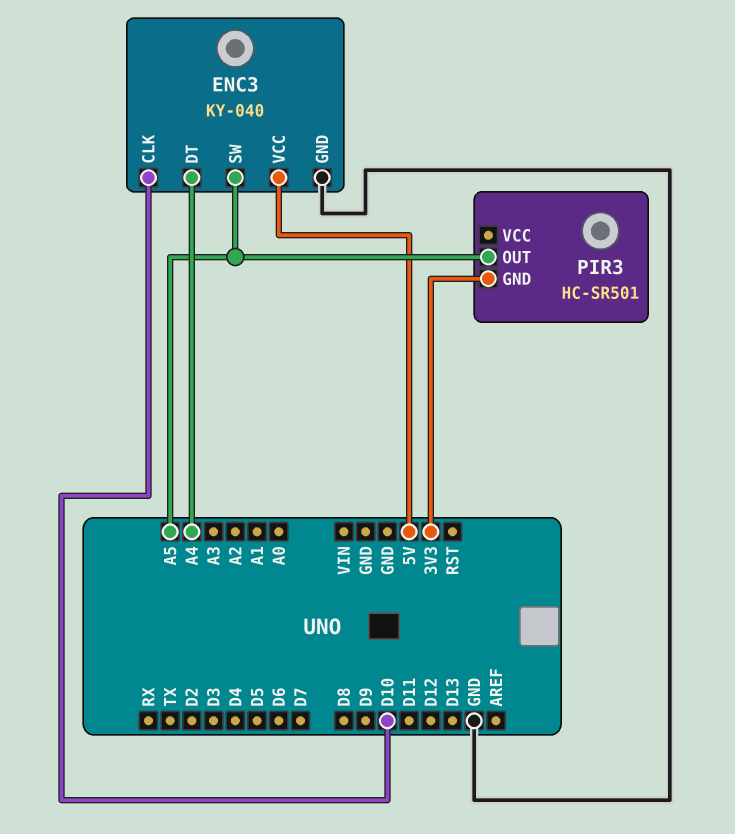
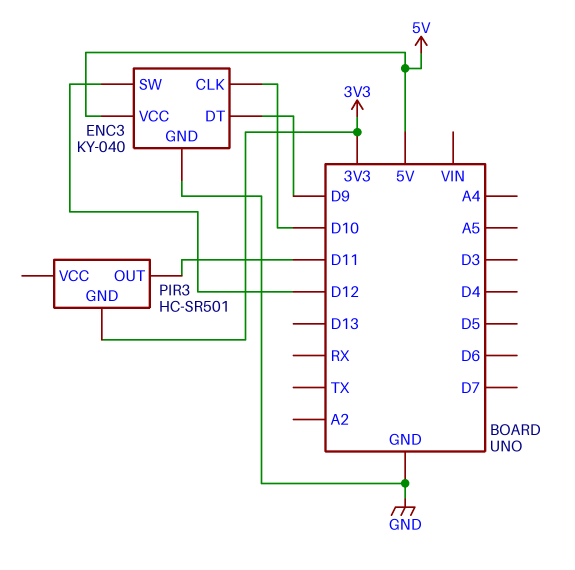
ENC3 pin DT: A4 -> D9
ENC3 pin SW: A5 -> D12
PIR3 pin OUT: A5 -> D11

